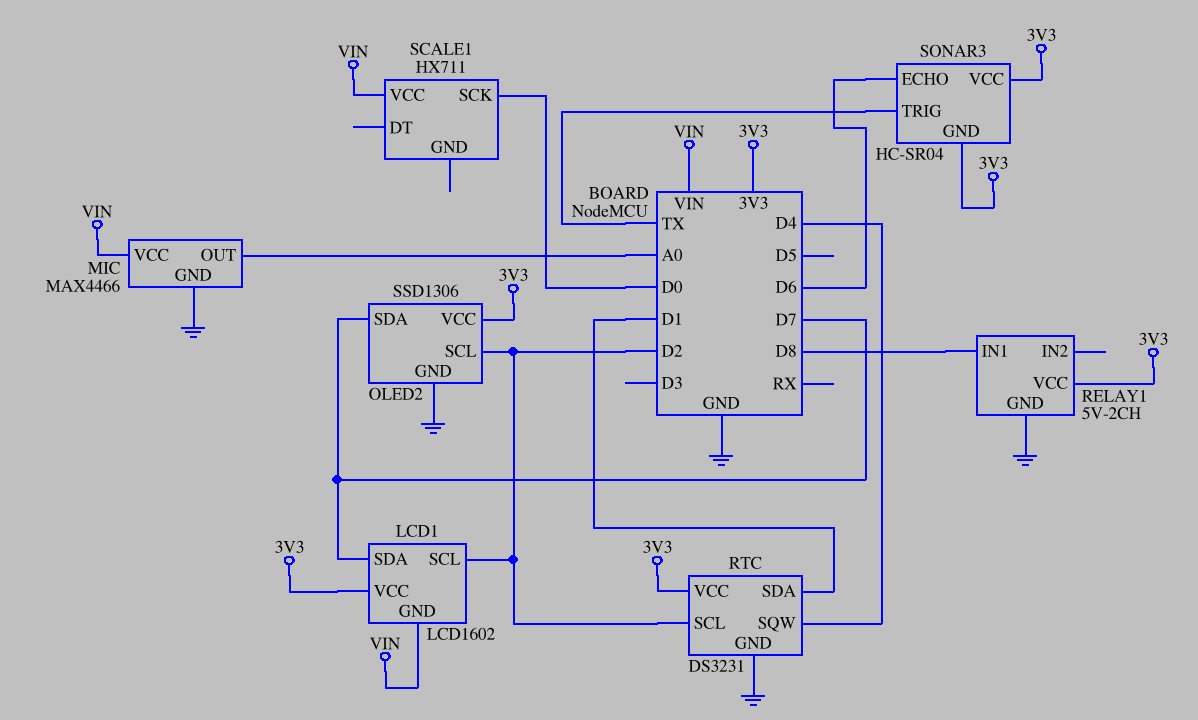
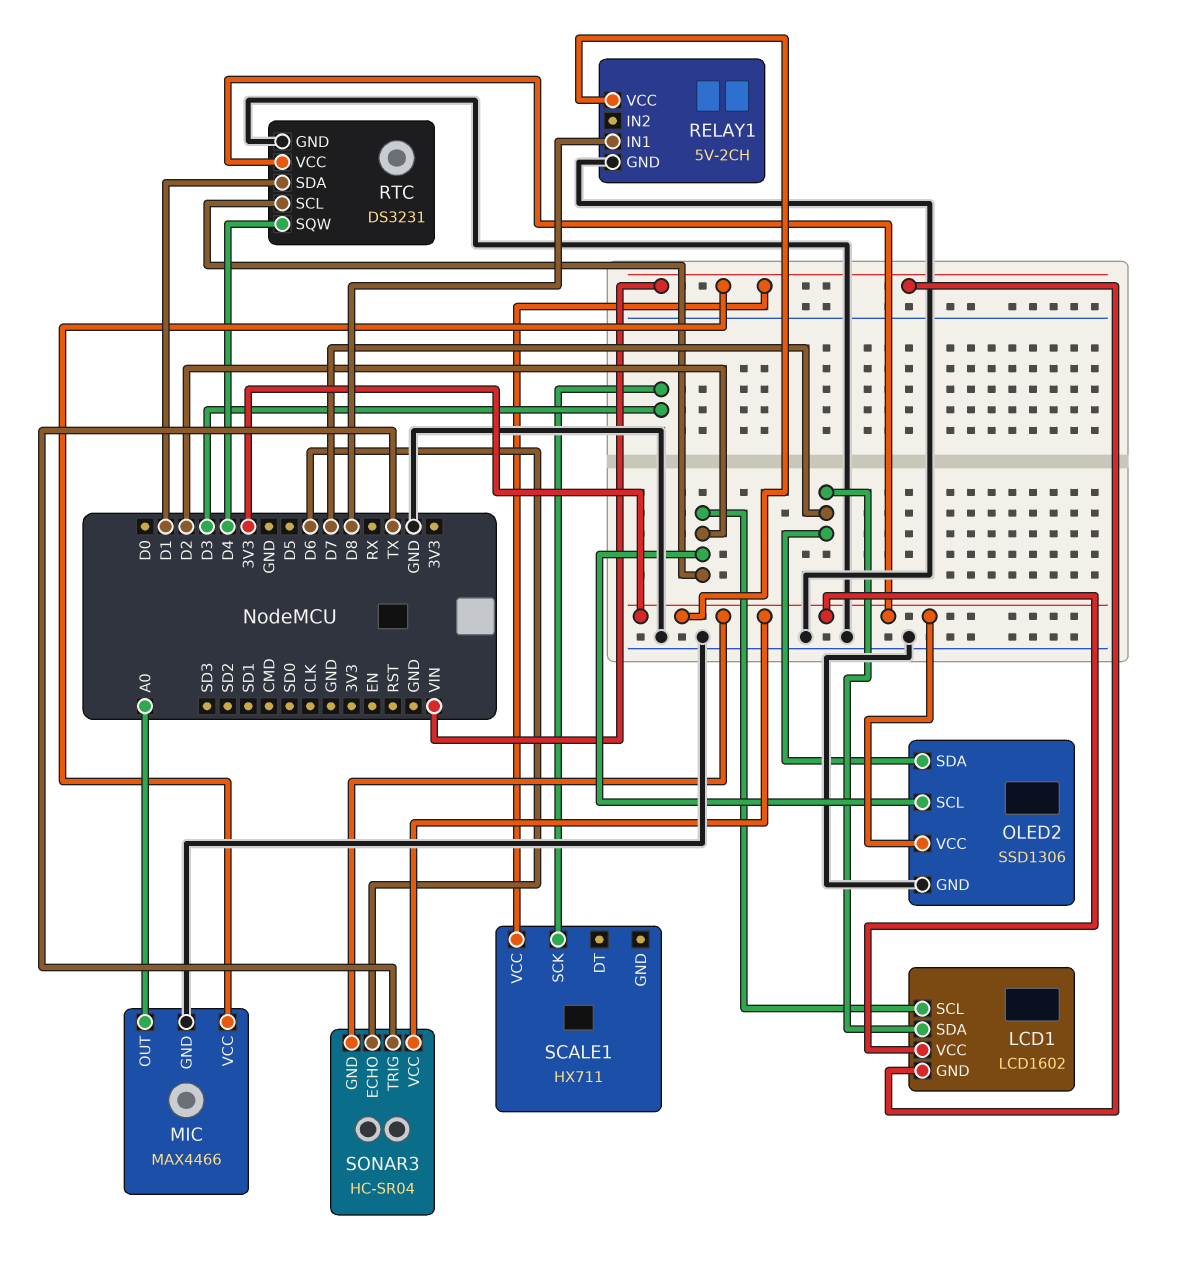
SCALE1 pin SCK: D0 -> D3

